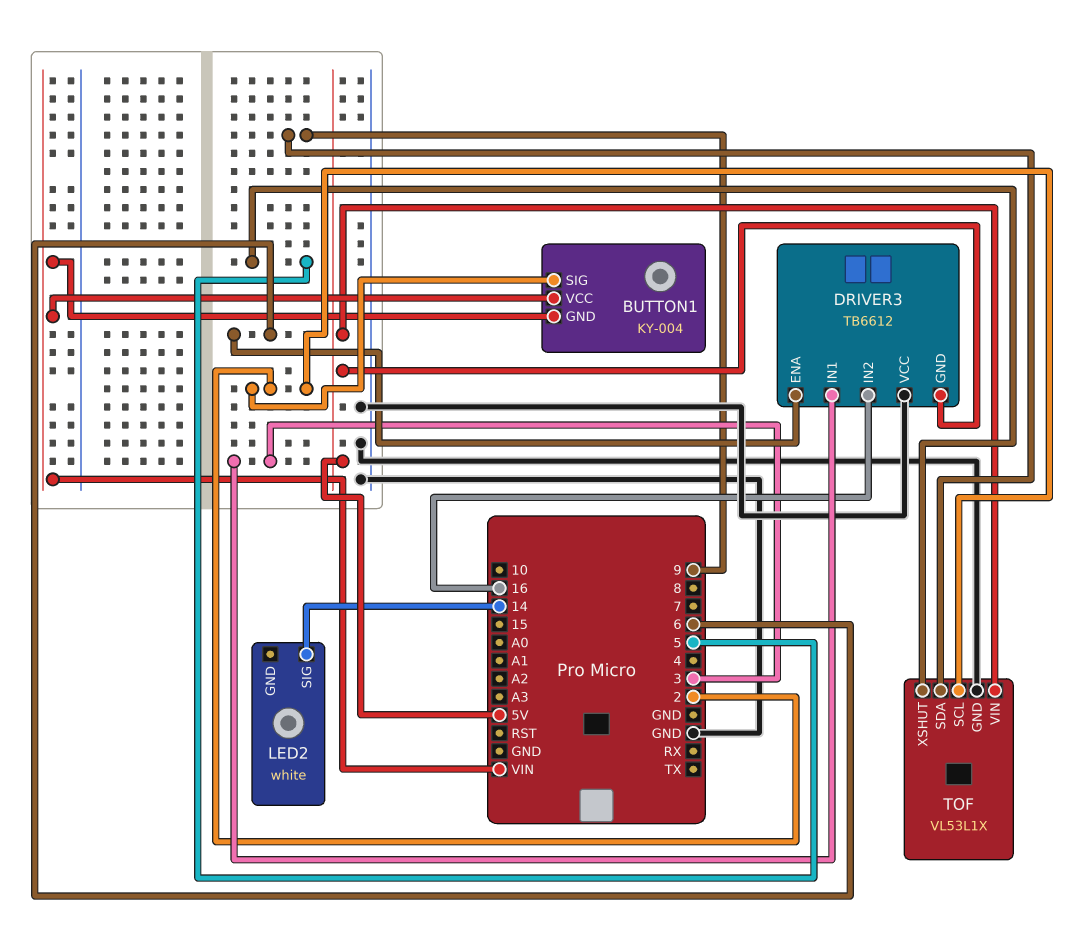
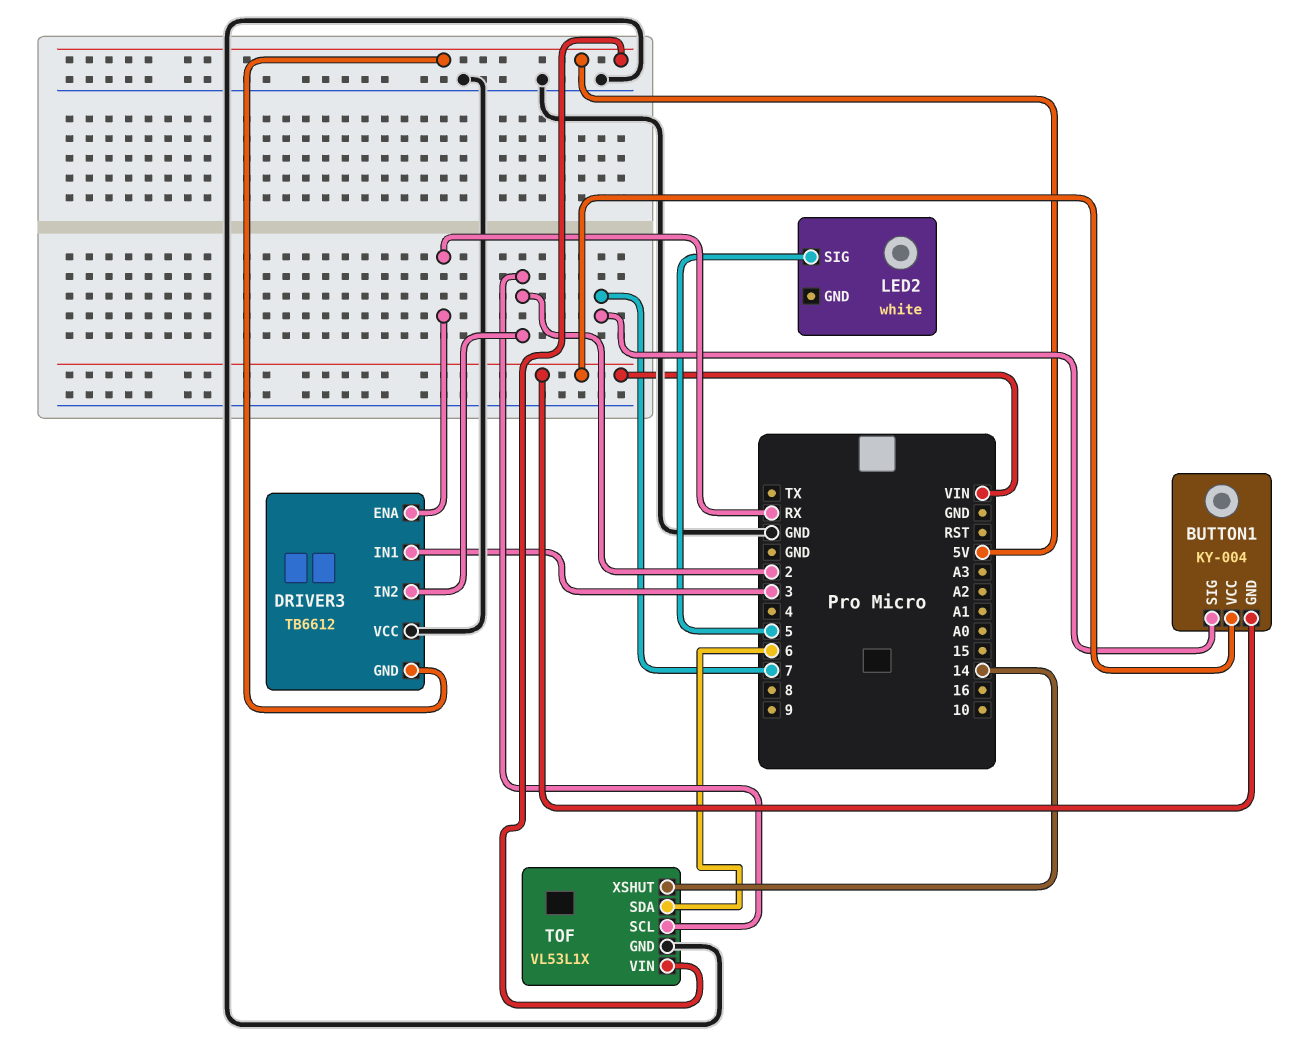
BUTTON1 pin SIG: 2 -> 7
DRIVER3 pin ENA: 6 -> RX
DRIVER3 pin IN2: 16 -> 2
LED2 pin SIG: 14 -> 5
TOF pin SDA: 9 -> 6
TOF pin XSHUT: 5 -> 14

